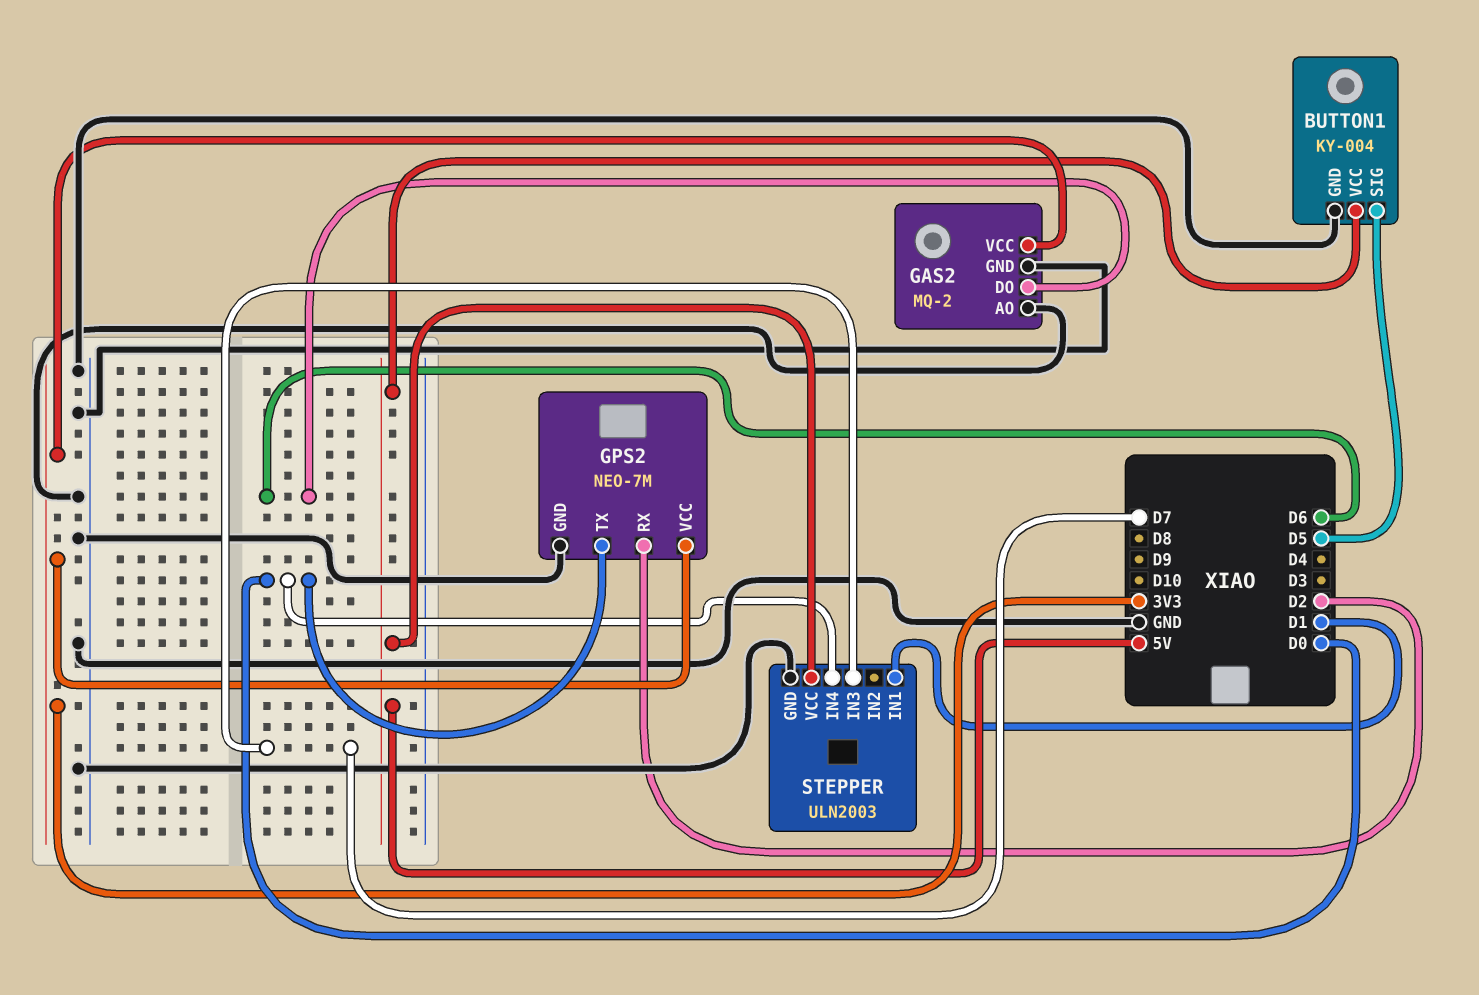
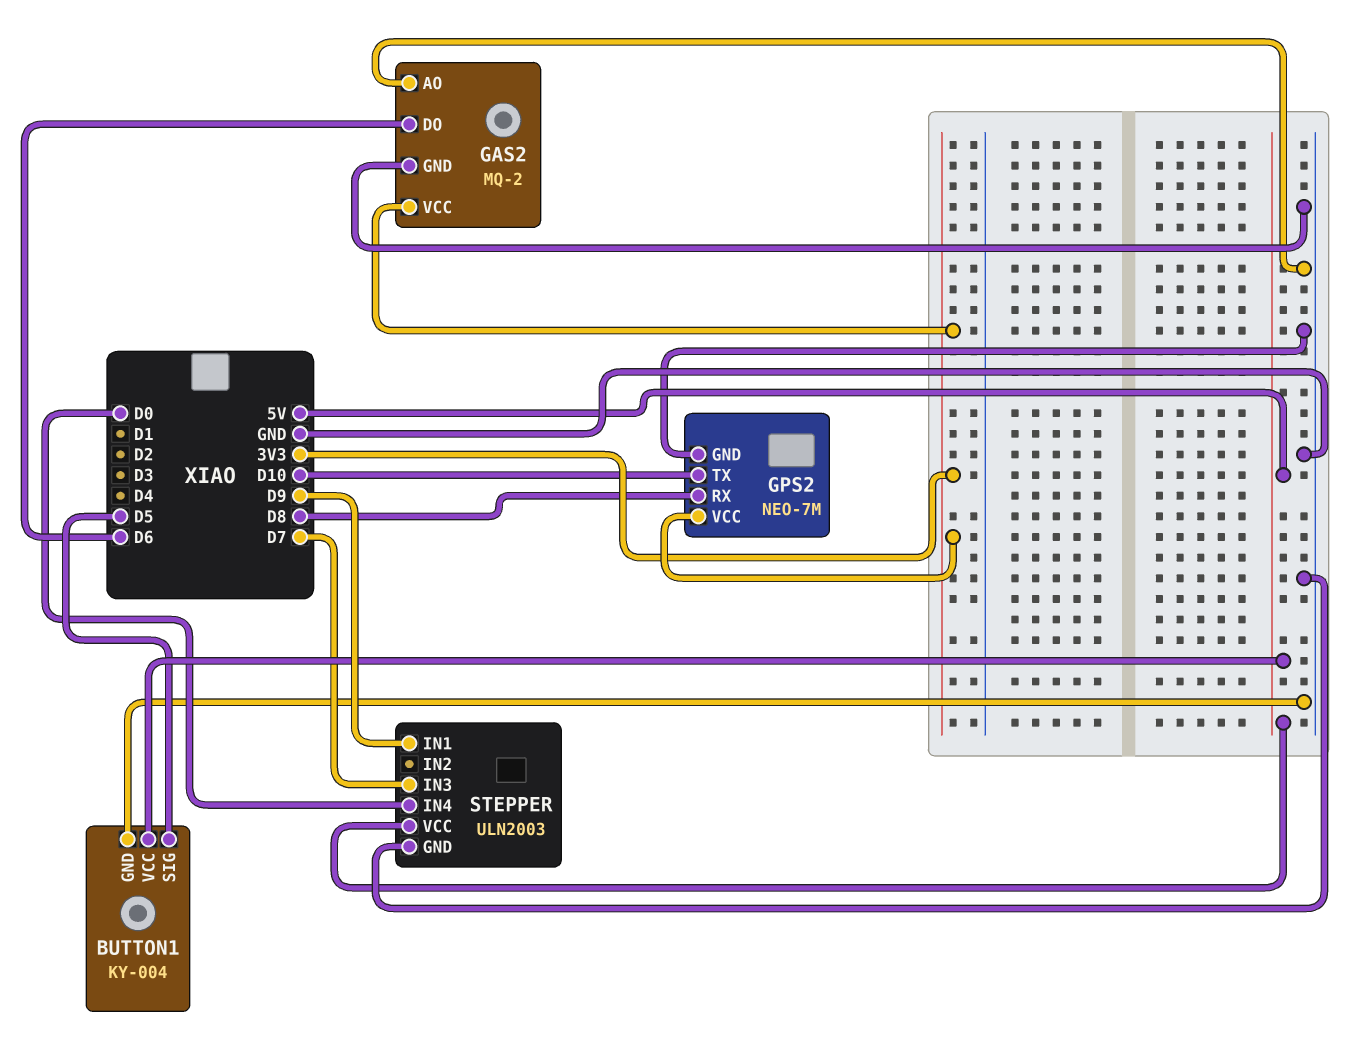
GPS2 pin RX: D2 -> D8
GPS2 pin TX: D0 -> D10
STEPPER pin IN1: D1 -> D9

